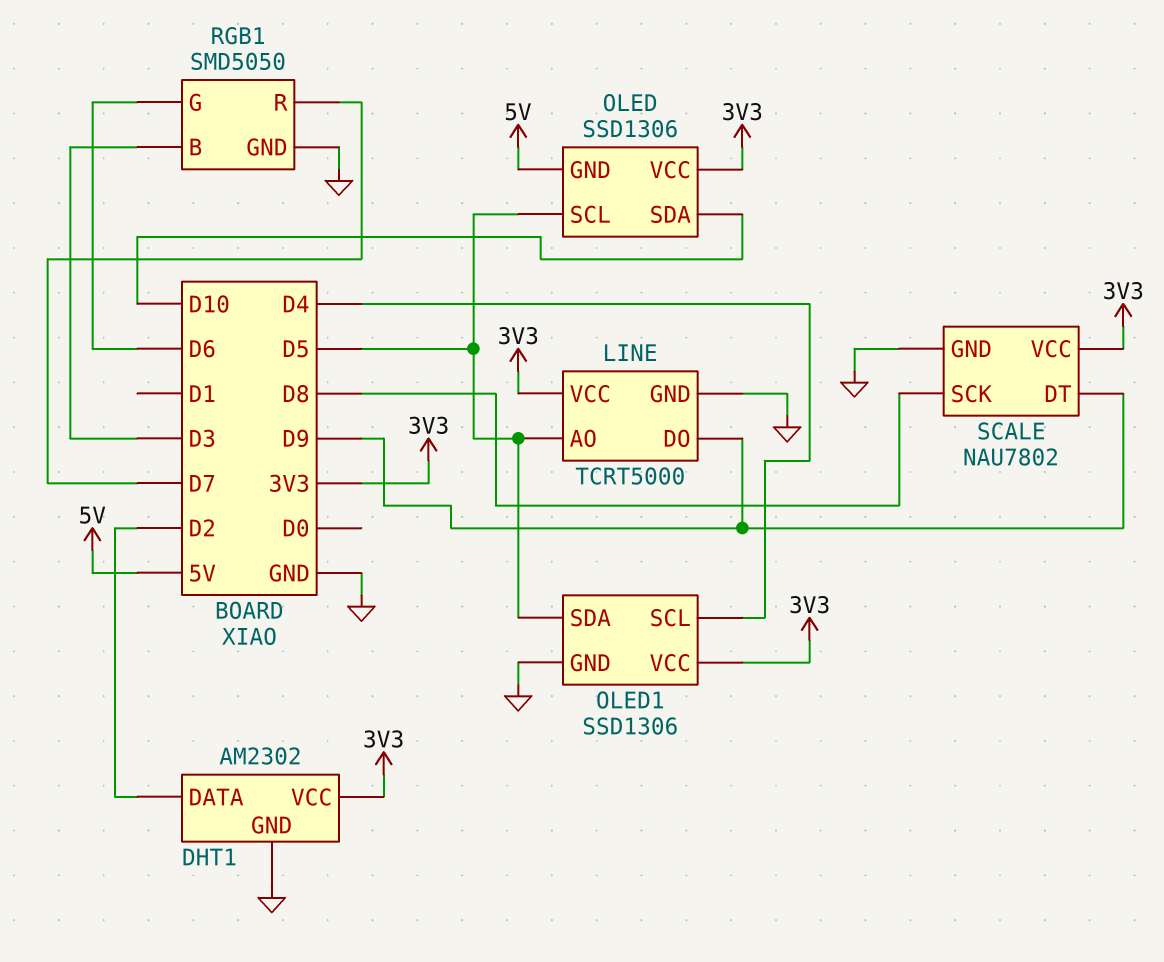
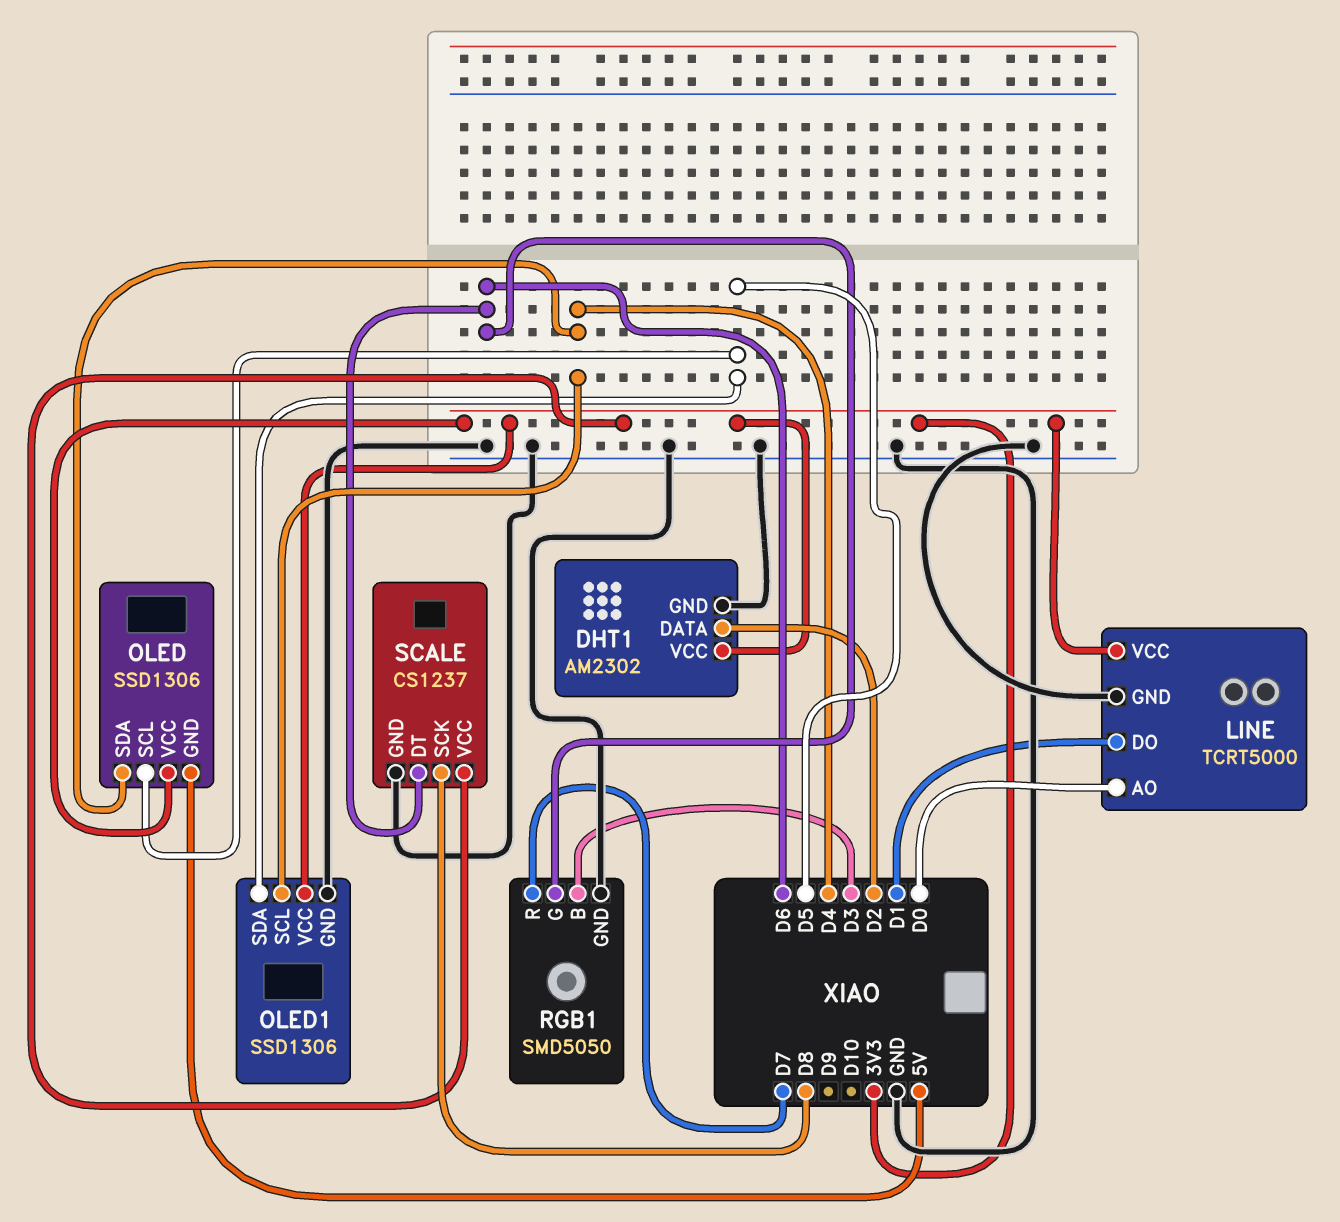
LINE pin AO: D5 -> D0
LINE pin DO: D9 -> D1
OLED pin SDA: D10 -> D4
SCALE: NAU7802 -> CS1237
SCALE pin DT: D9 -> D6

